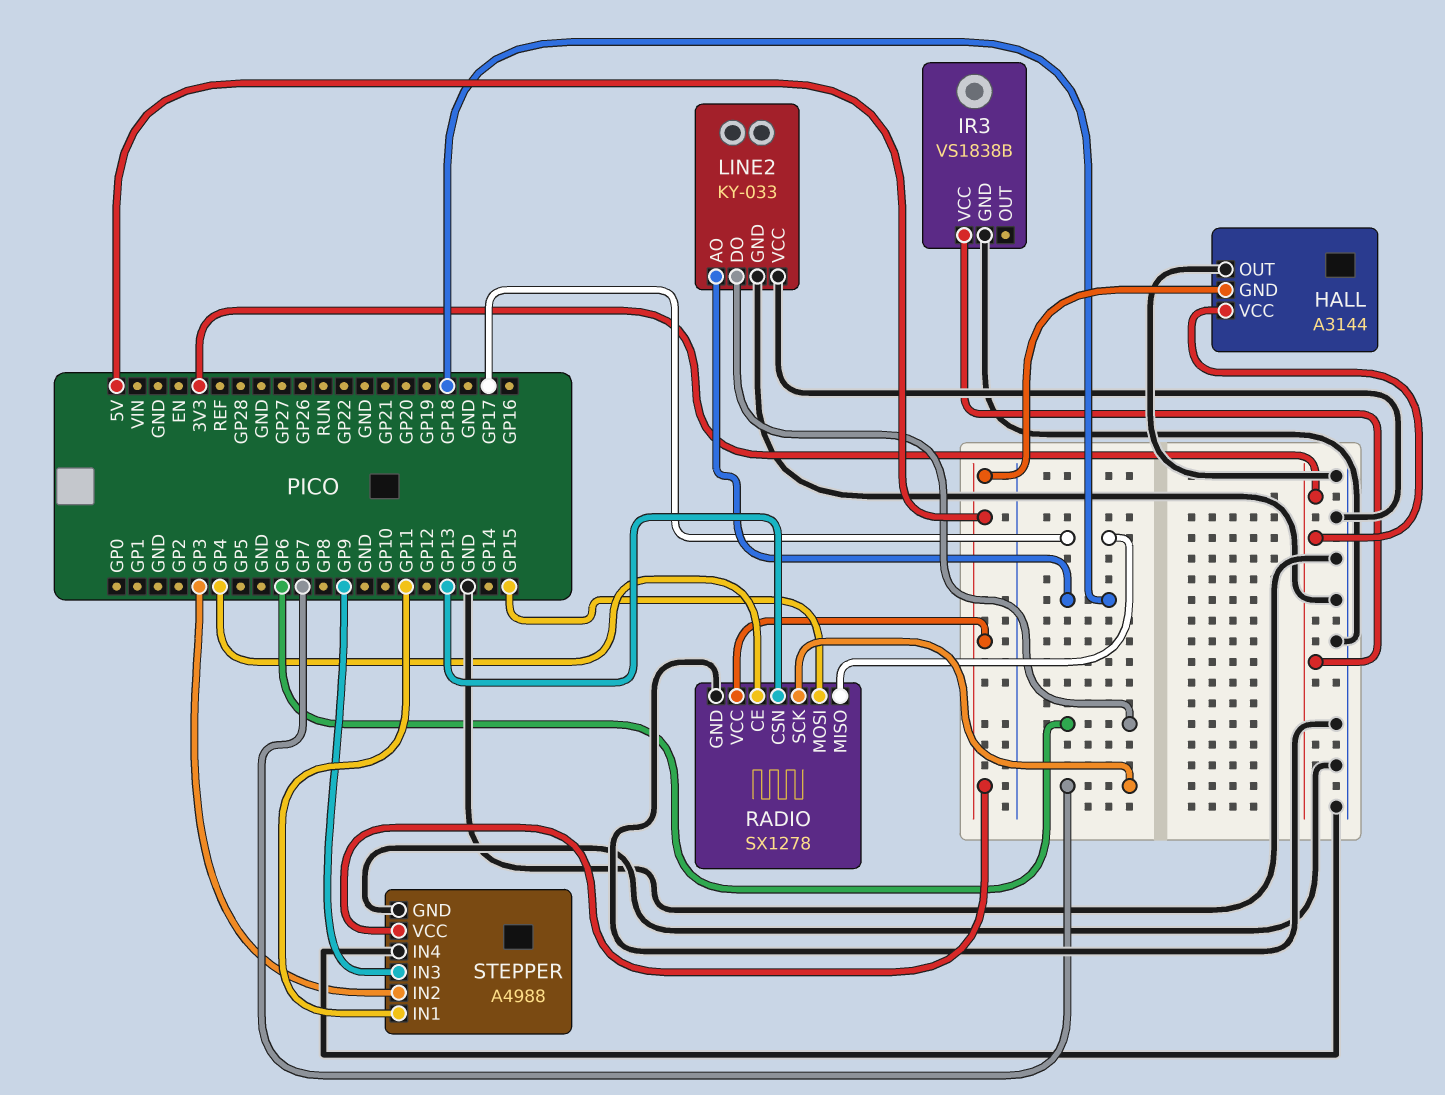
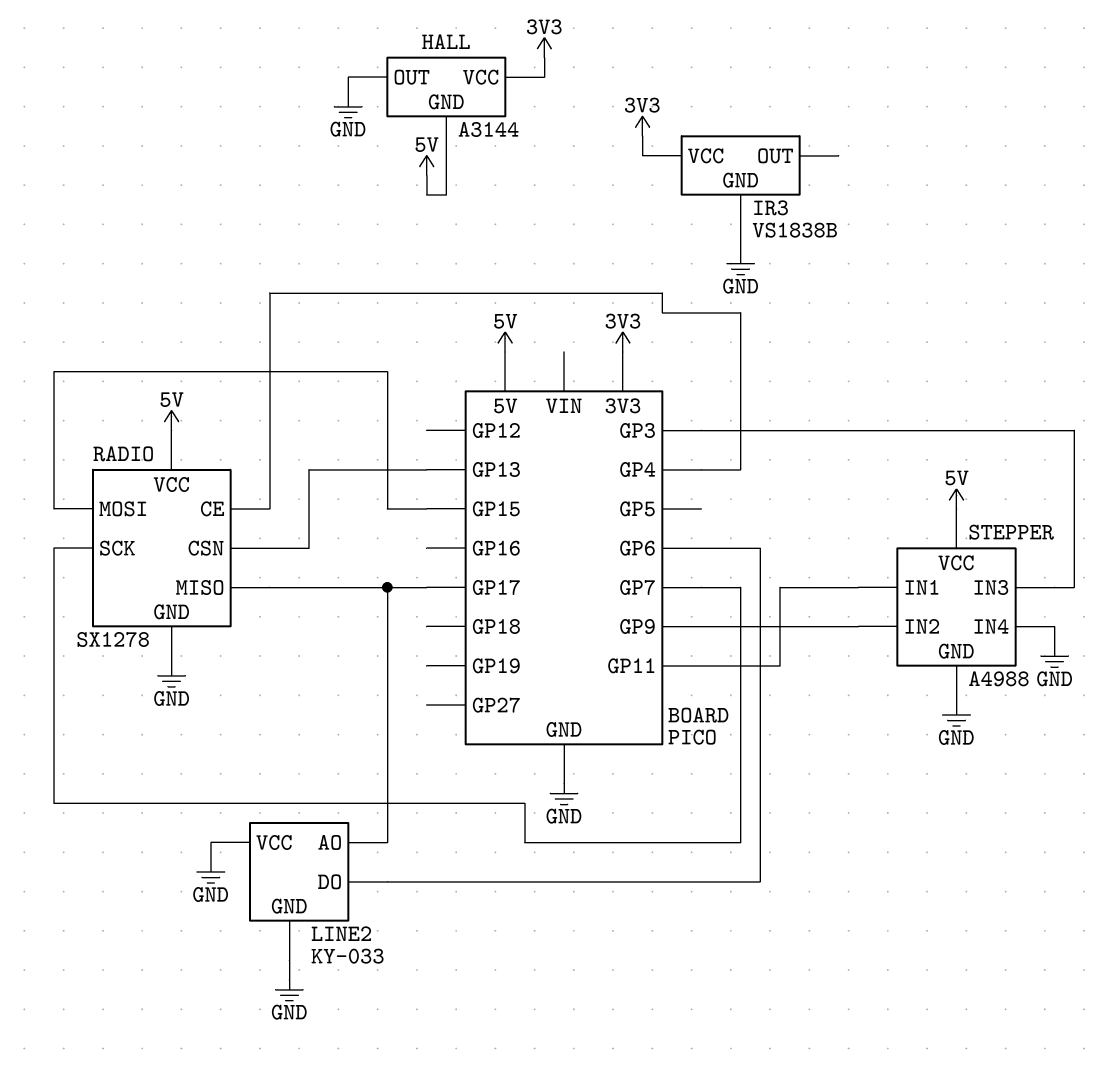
LINE2 pin AO: GP18 -> GP17
STEPPER pin IN2: GP3 -> GP9
STEPPER pin IN3: GP9 -> GP3

